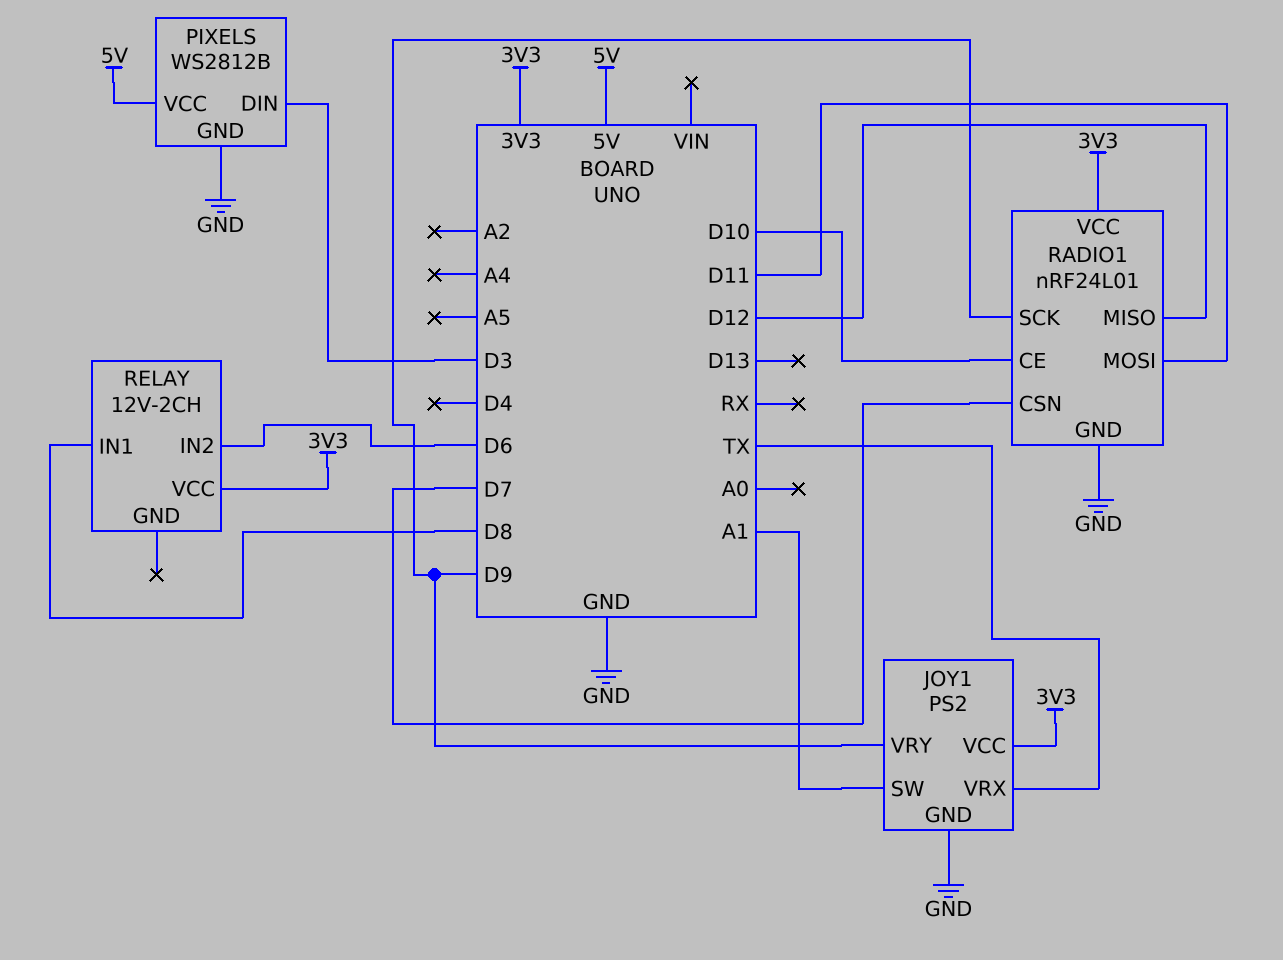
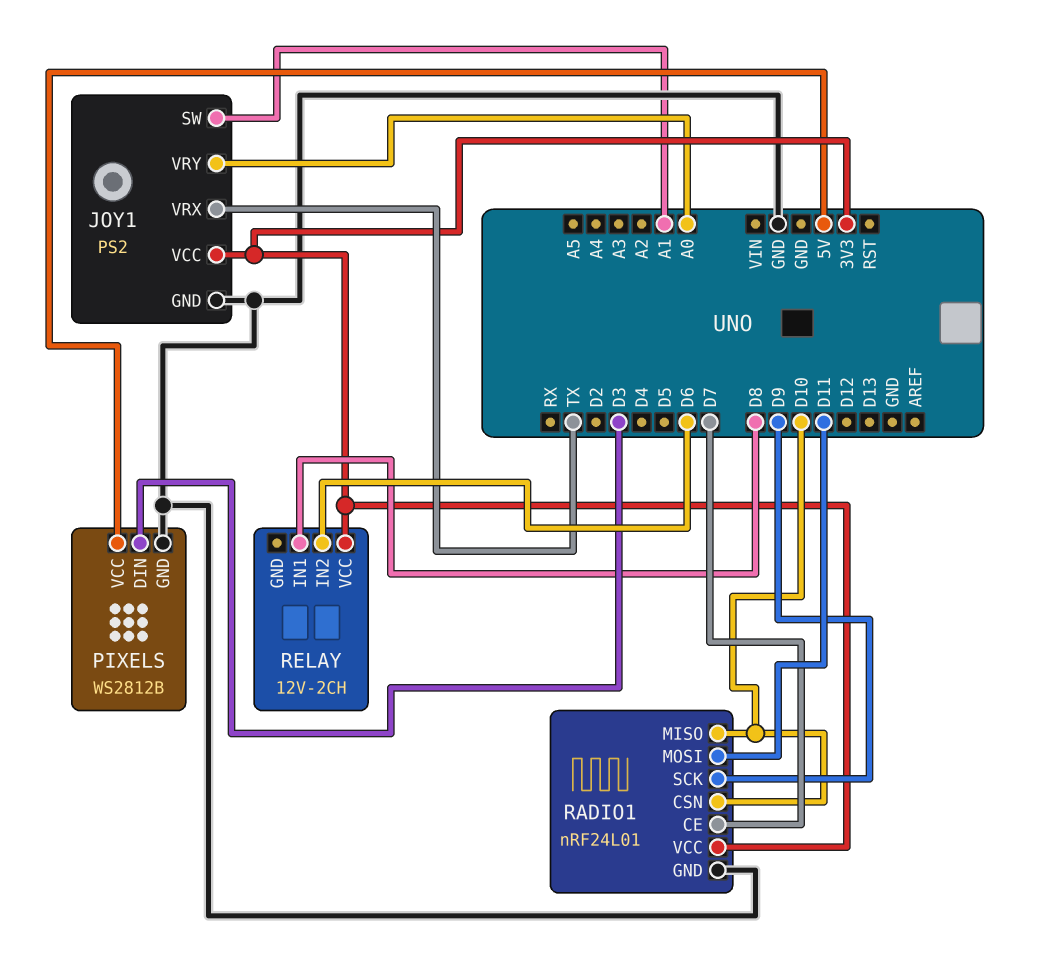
JOY1 pin VRY: D9 -> A0
RADIO1 pin CE: D10 -> D7
RADIO1 pin CSN: D7 -> D10
RADIO1 pin MISO: D12 -> D10

